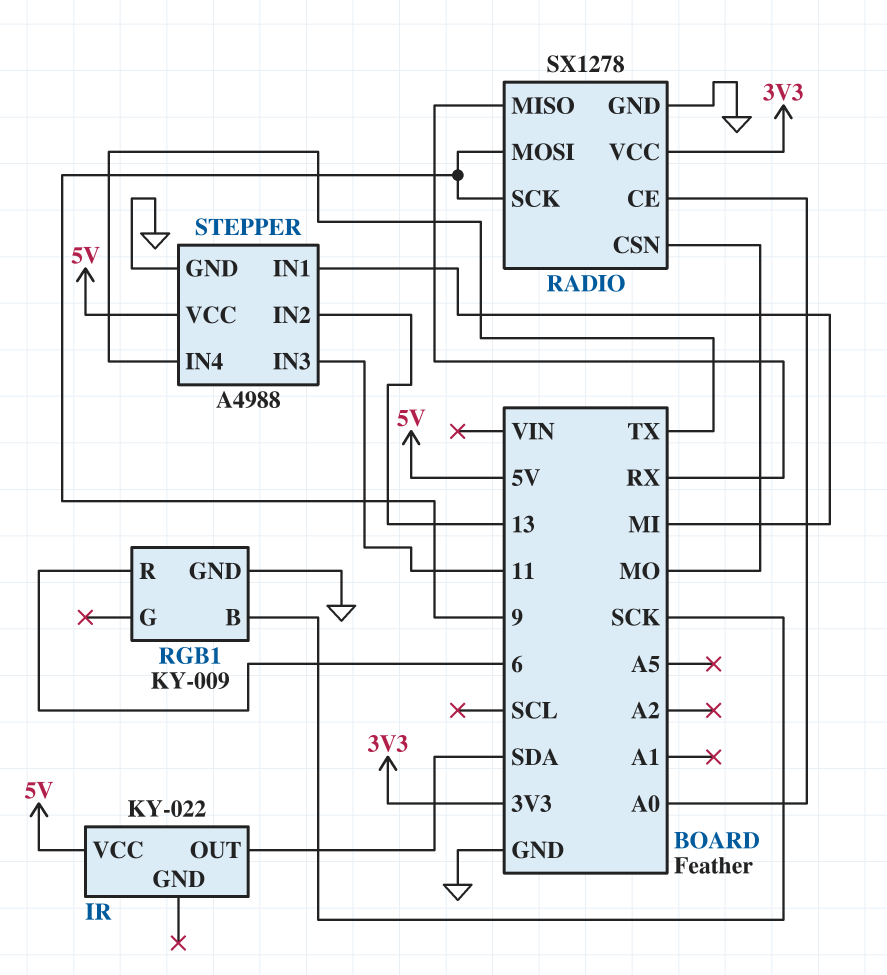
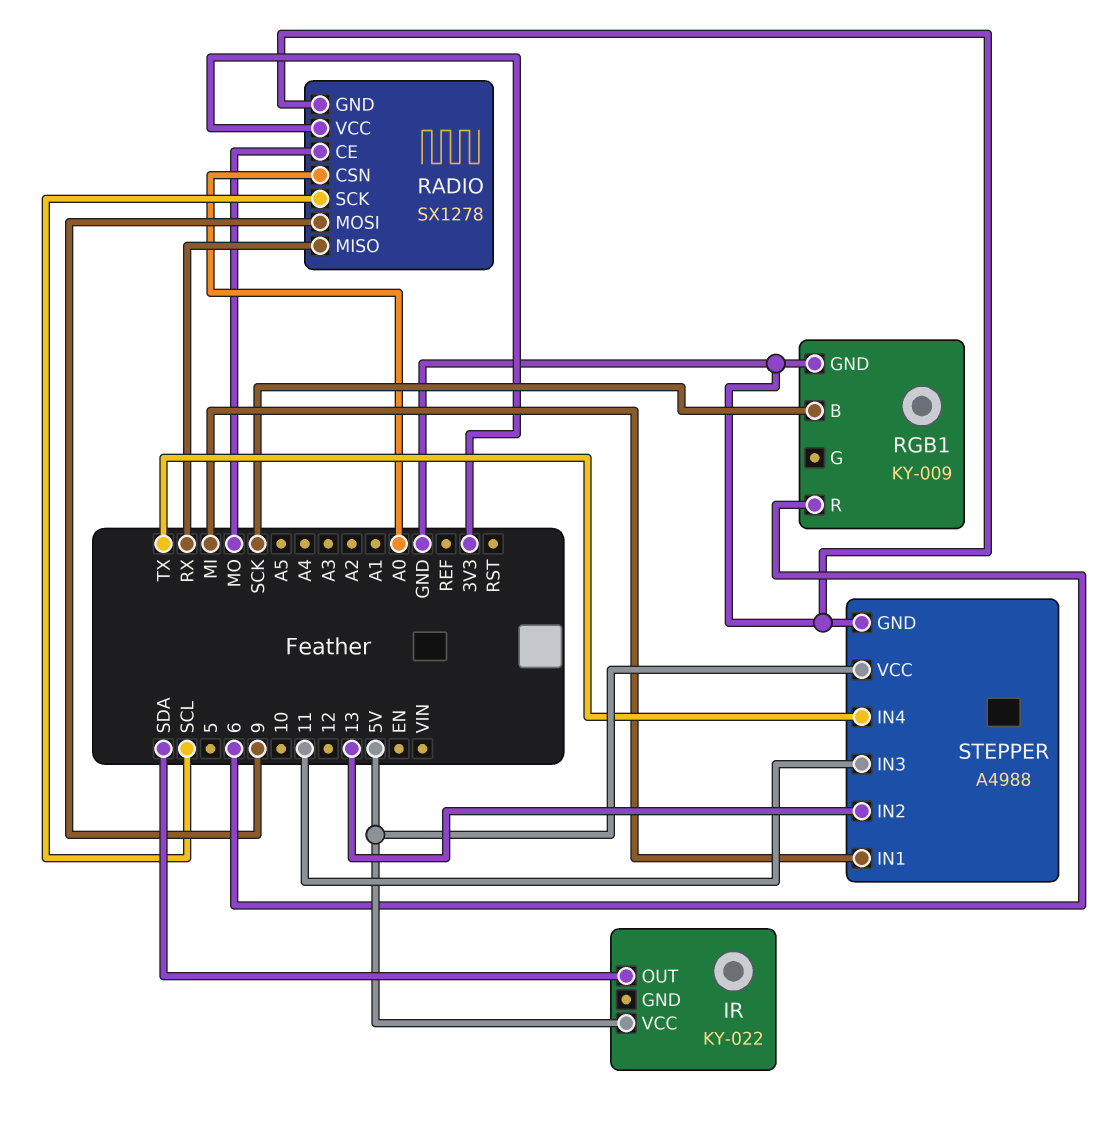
RADIO pin CE: A0 -> MO
RADIO pin CSN: MO -> A0
RADIO pin SCK: 9 -> SCL

